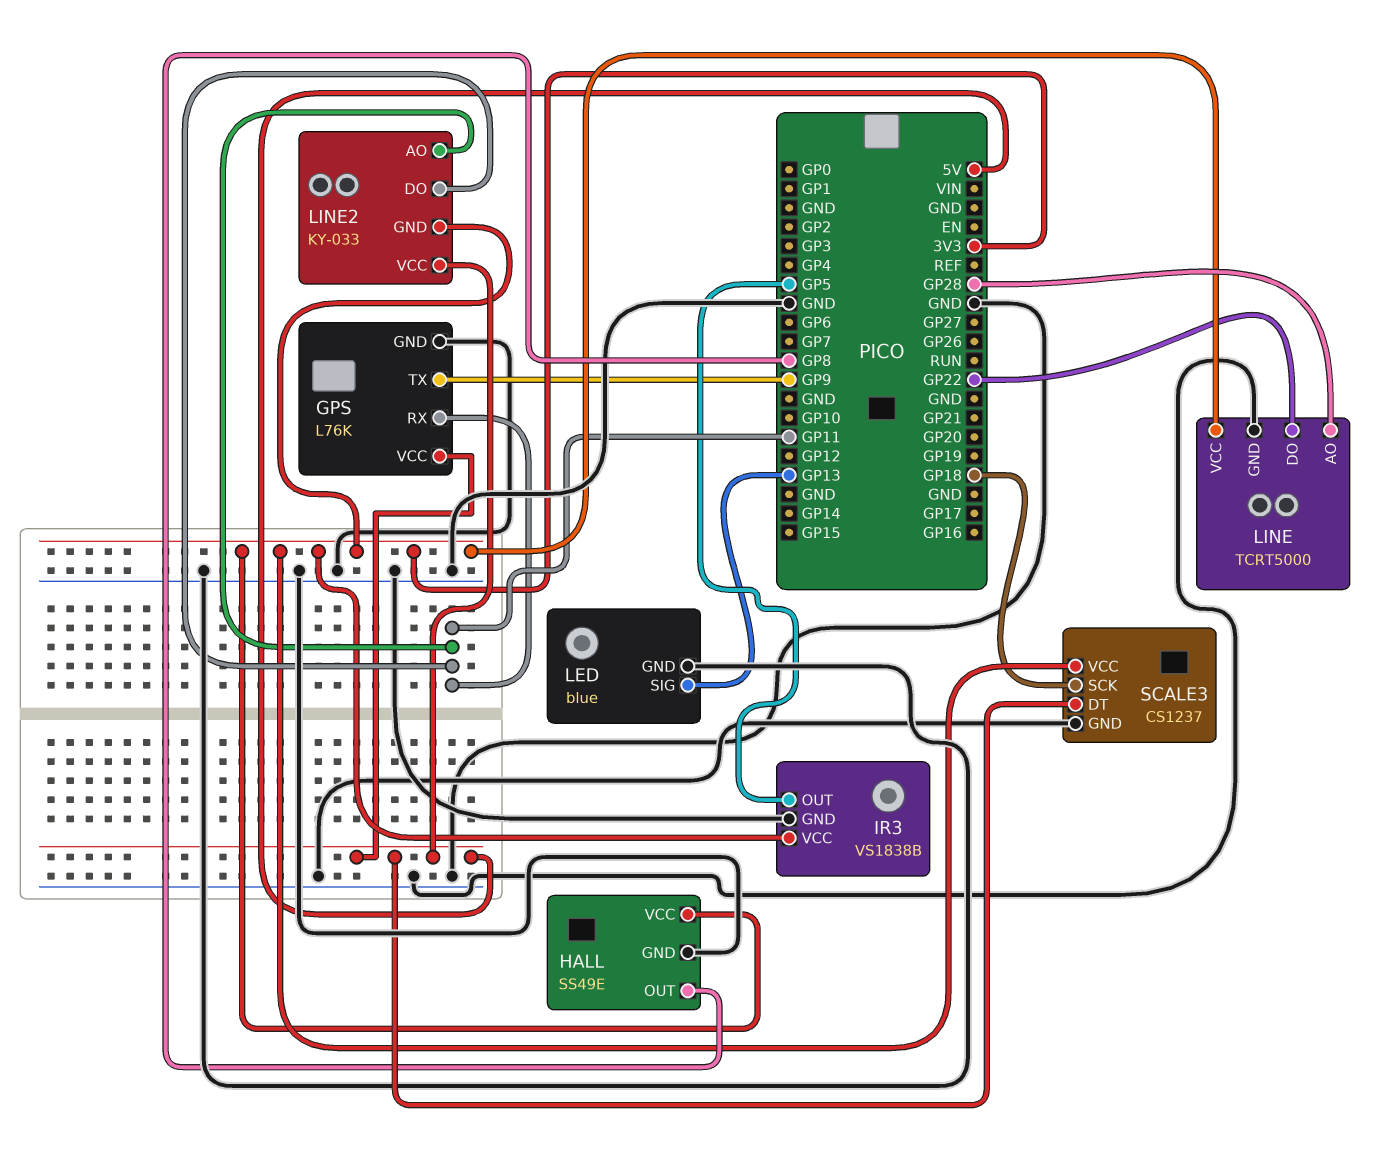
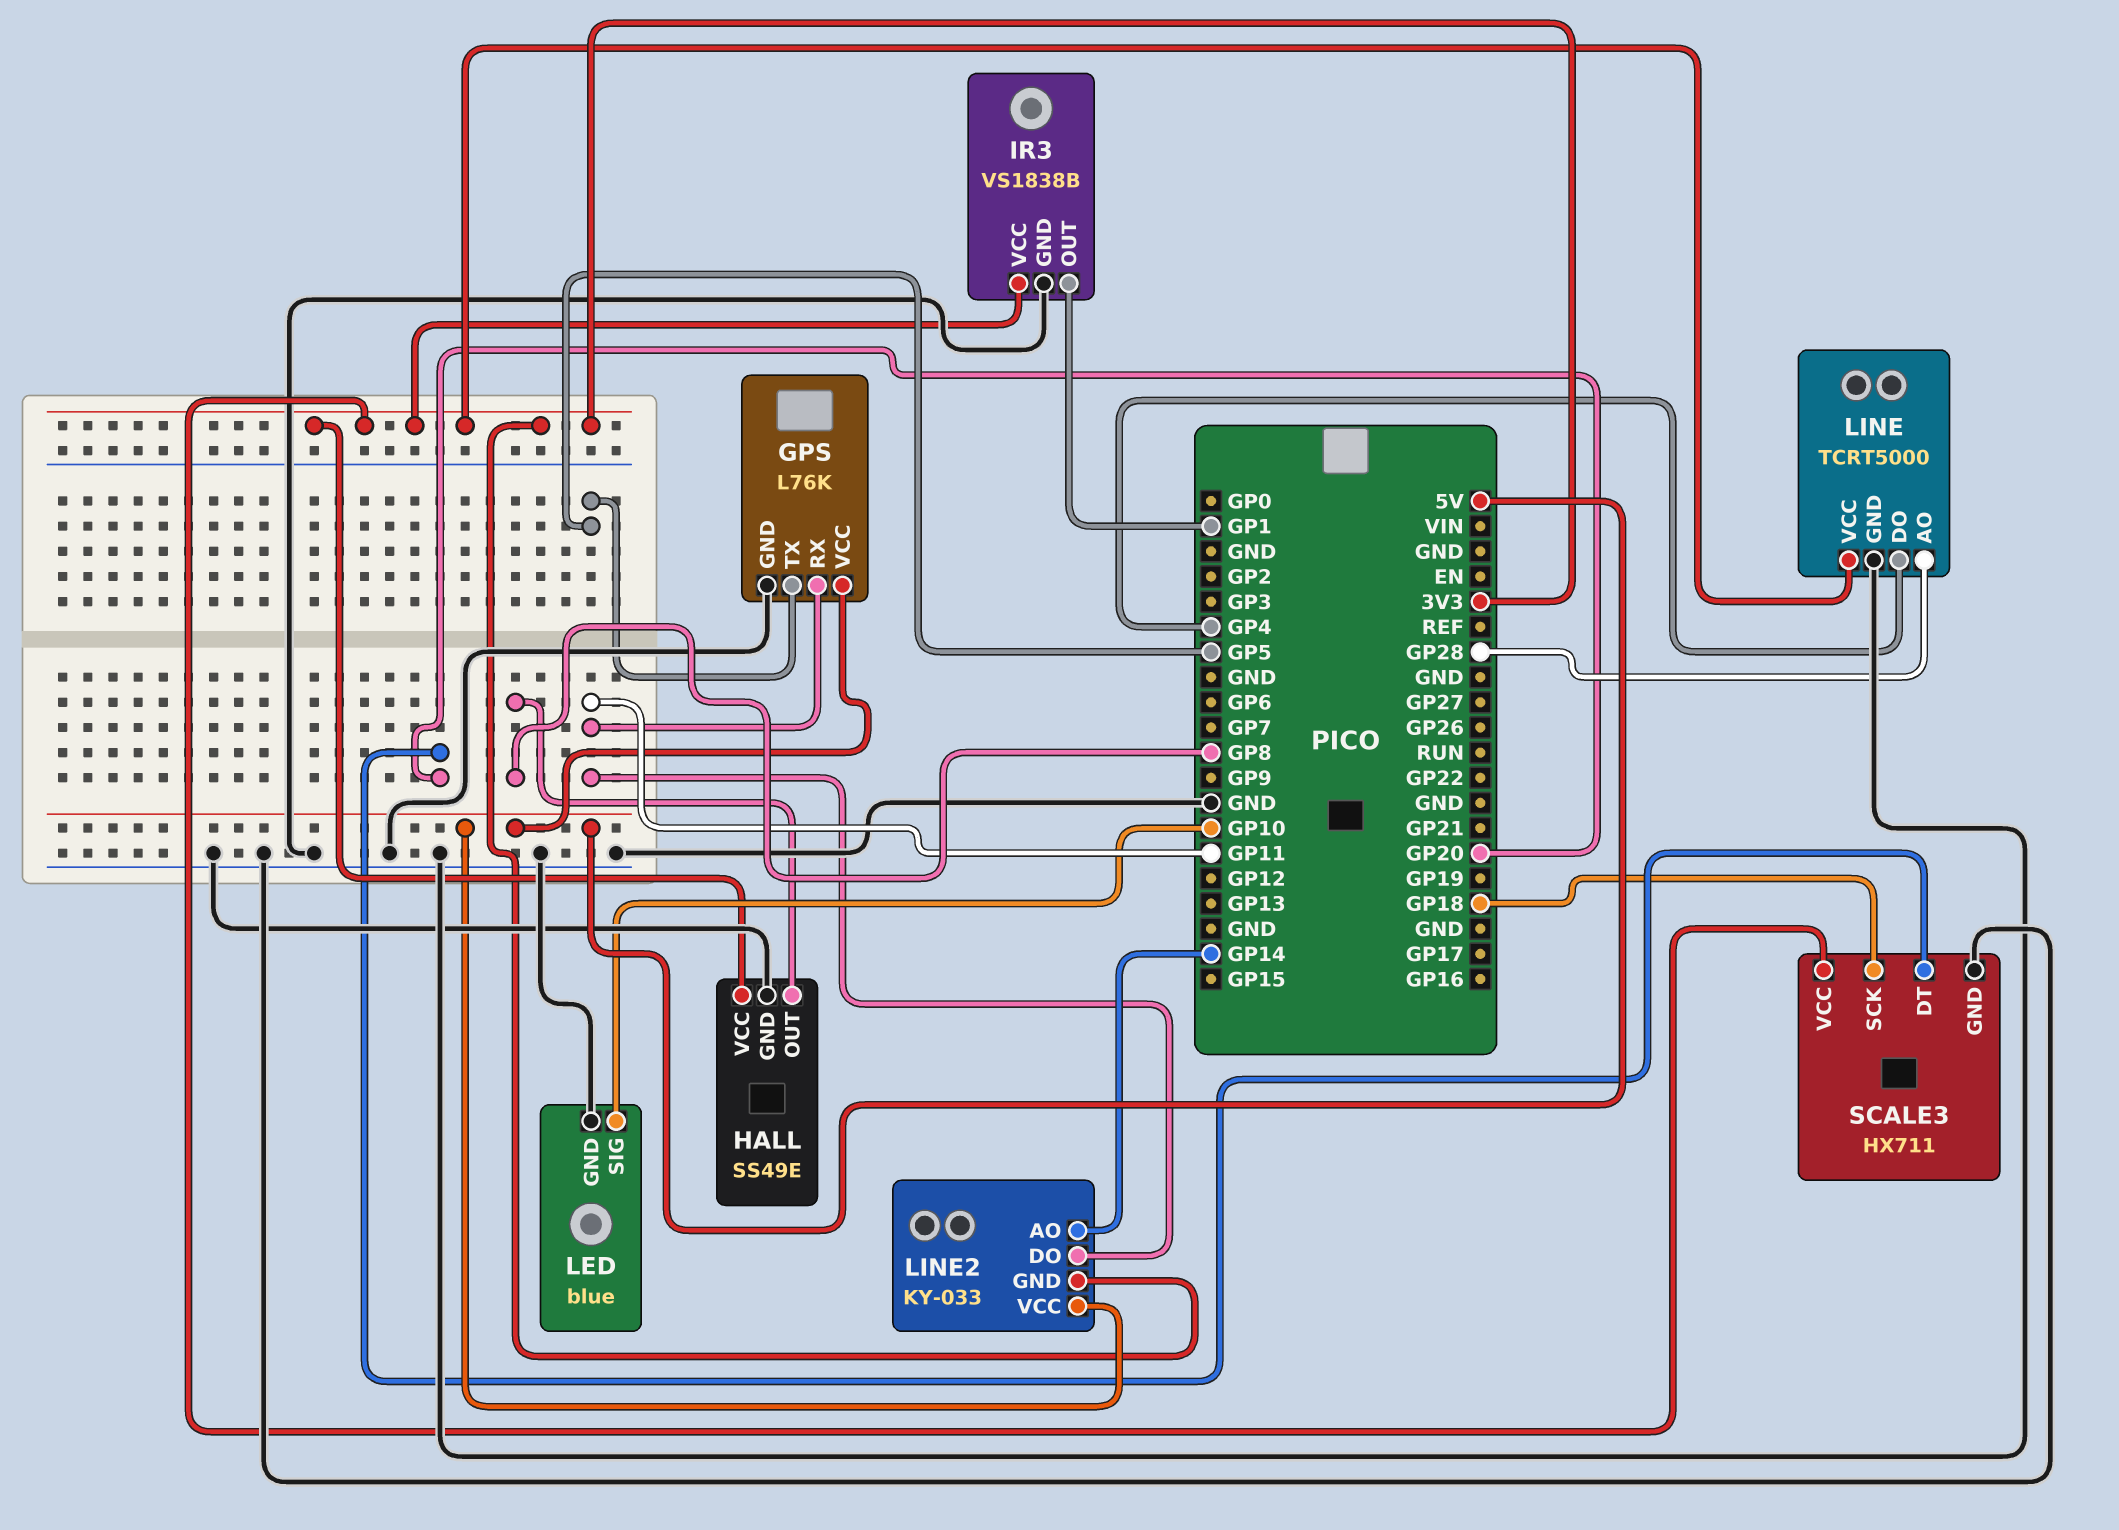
GPS pin TX: GP9 -> GP5
IR3 pin OUT: GP5 -> GP1
LED pin SIG: GP13 -> GP10
LINE pin DO: GP22 -> GP4
LINE2 pin AO: GP11 -> GP14
SCALE3: CS1237 -> HX711
SCALE3 pin DT: 5V -> GP20

